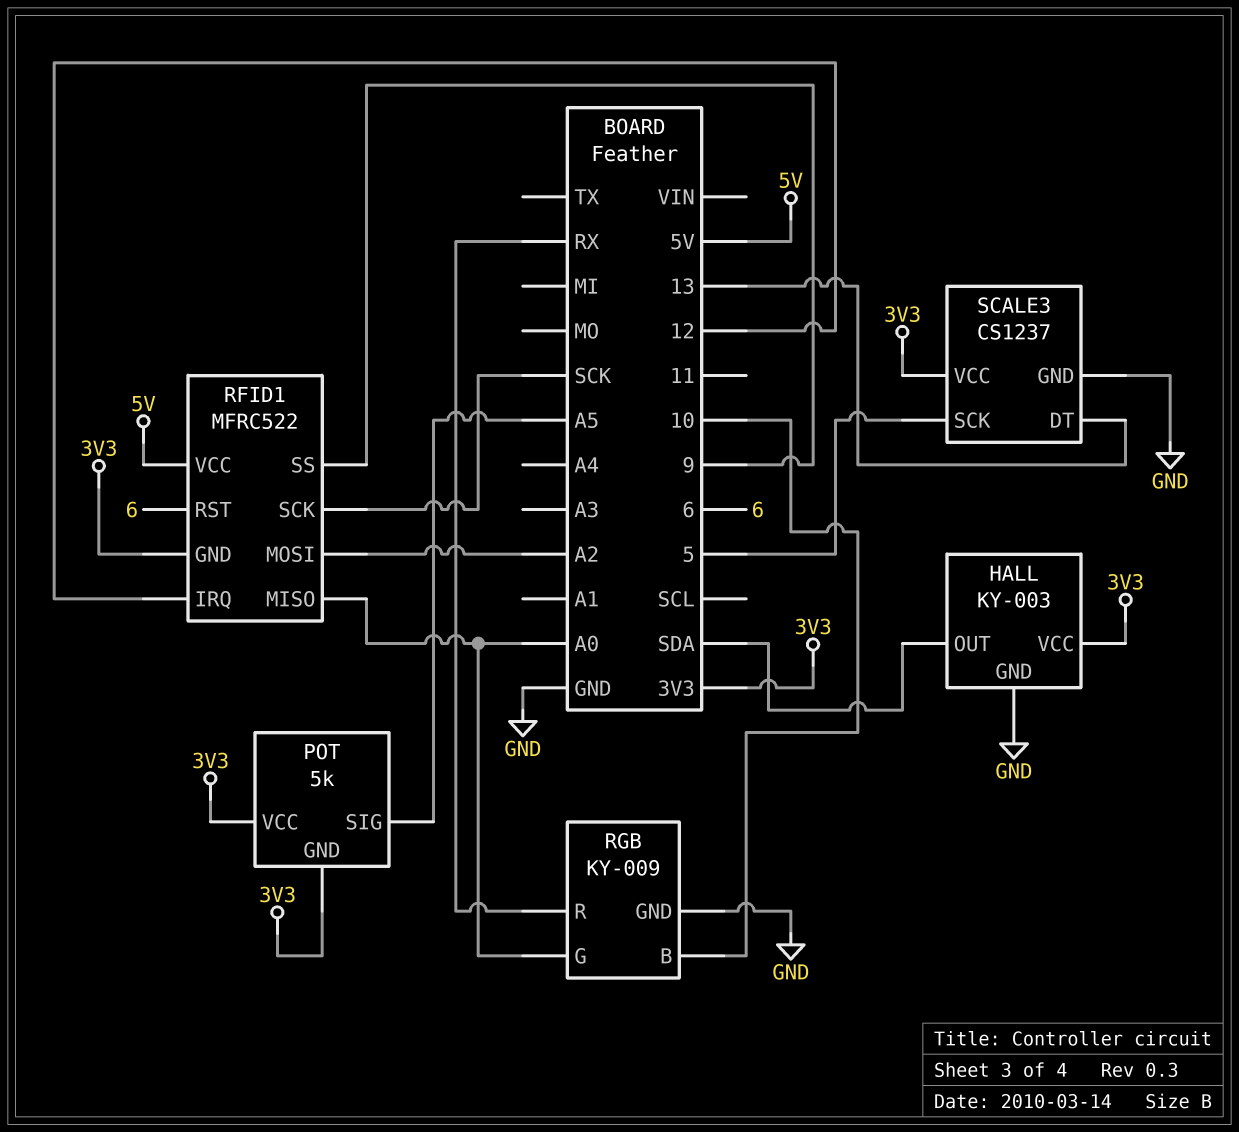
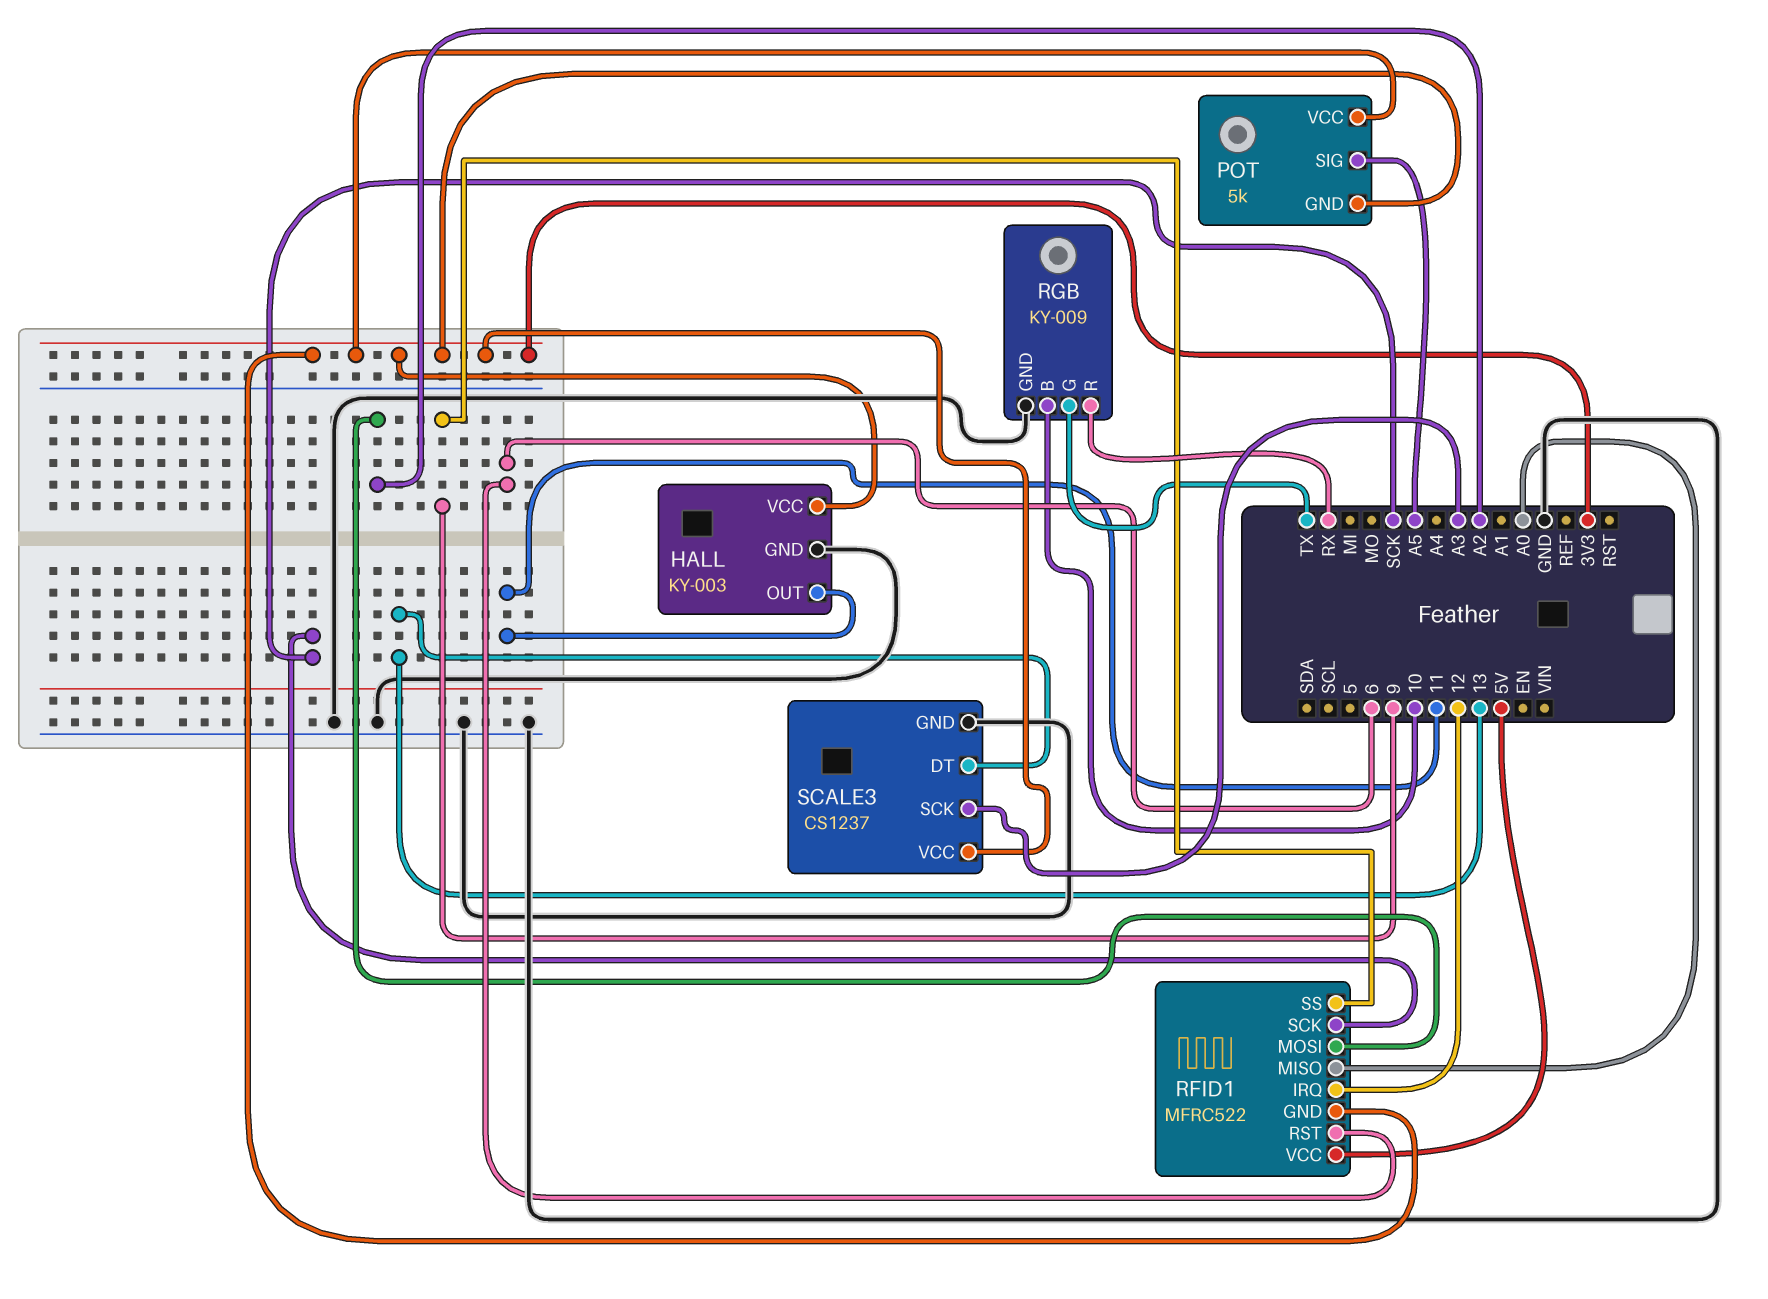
HALL pin OUT: SDA -> 11
RGB pin G: A0 -> TX
SCALE3 pin SCK: 5 -> A3

